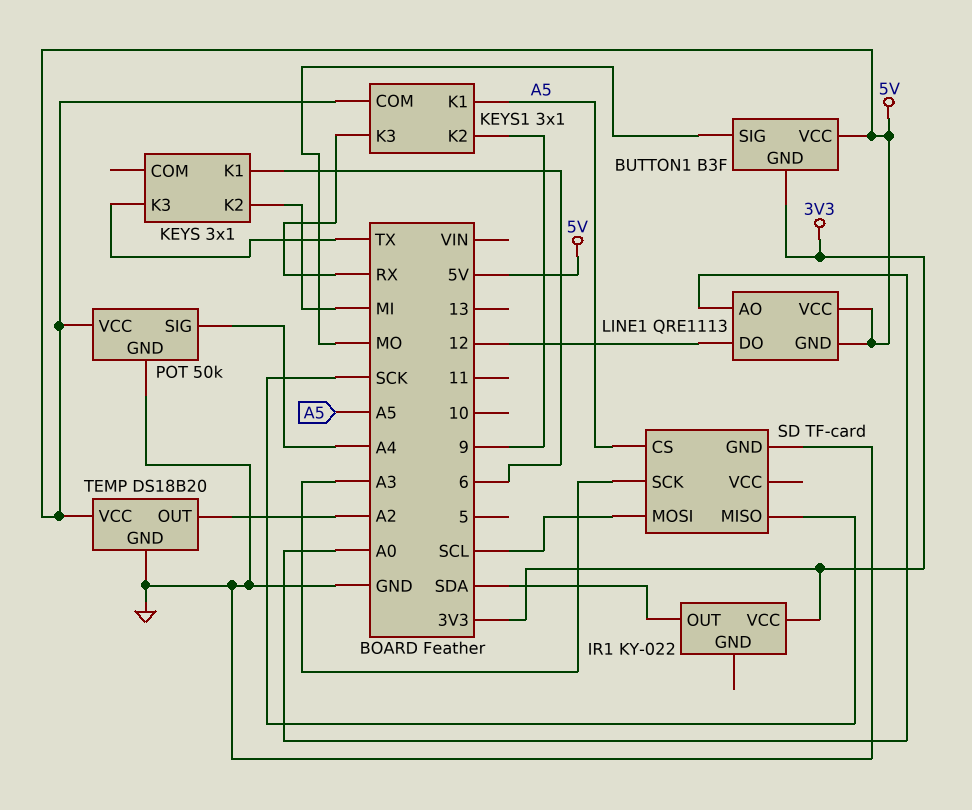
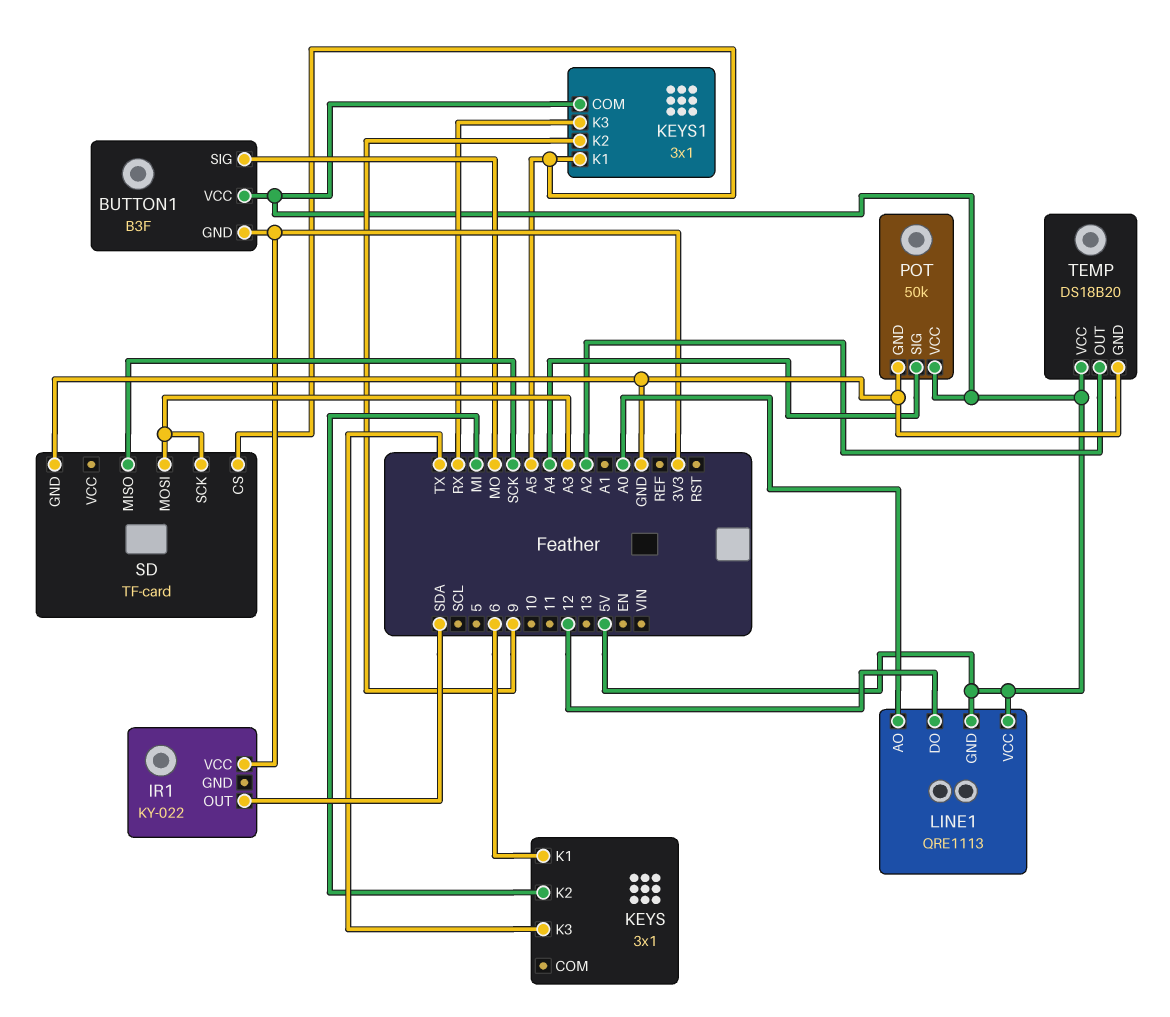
SD pin MOSI: SCL -> A3

